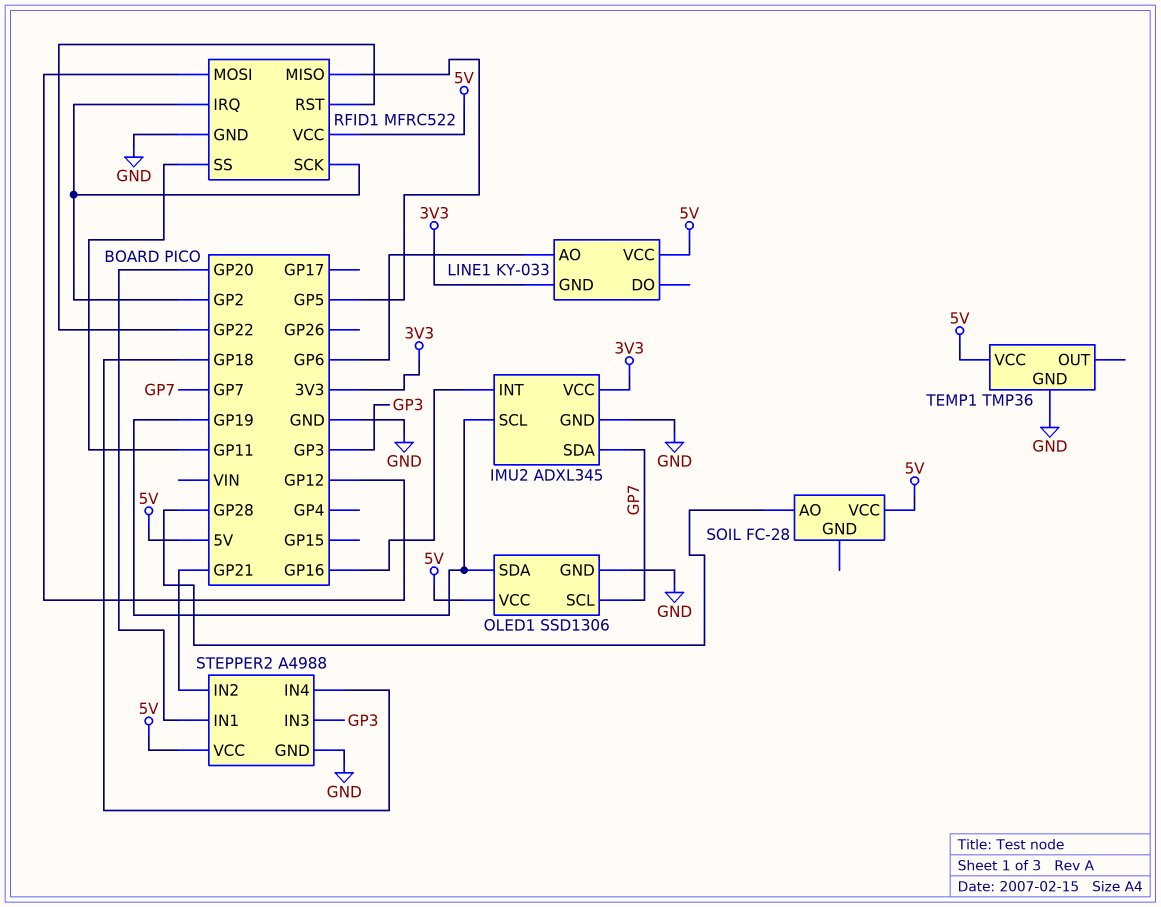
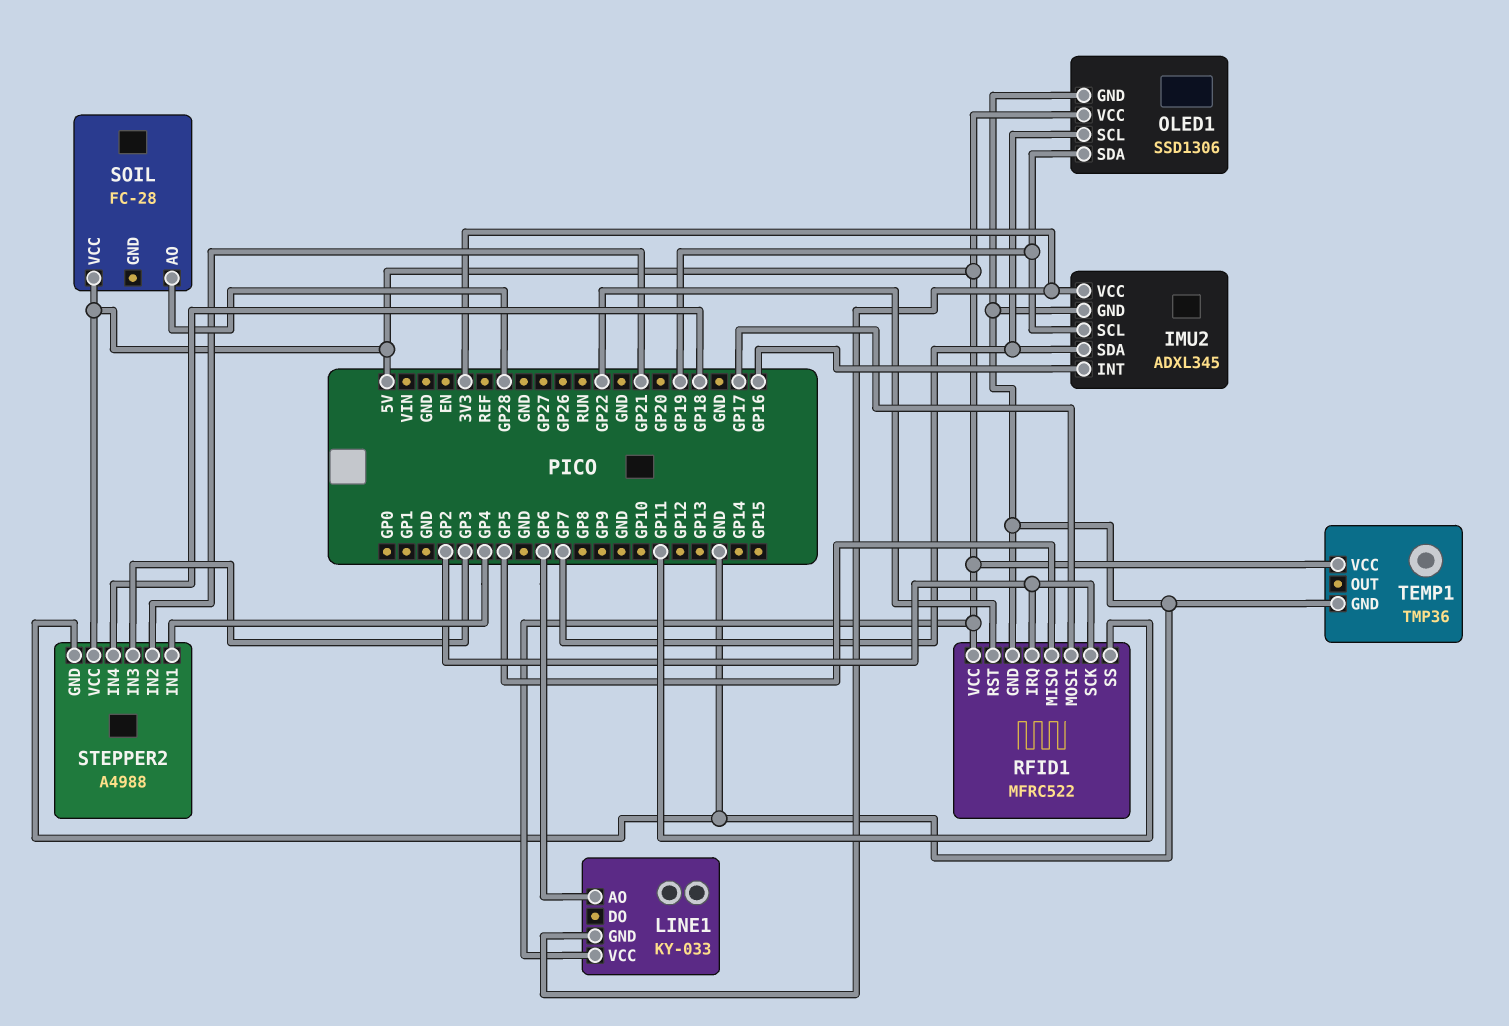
RFID1 pin MOSI: GP12 -> GP17
STEPPER2 pin IN1: GP20 -> GP4

